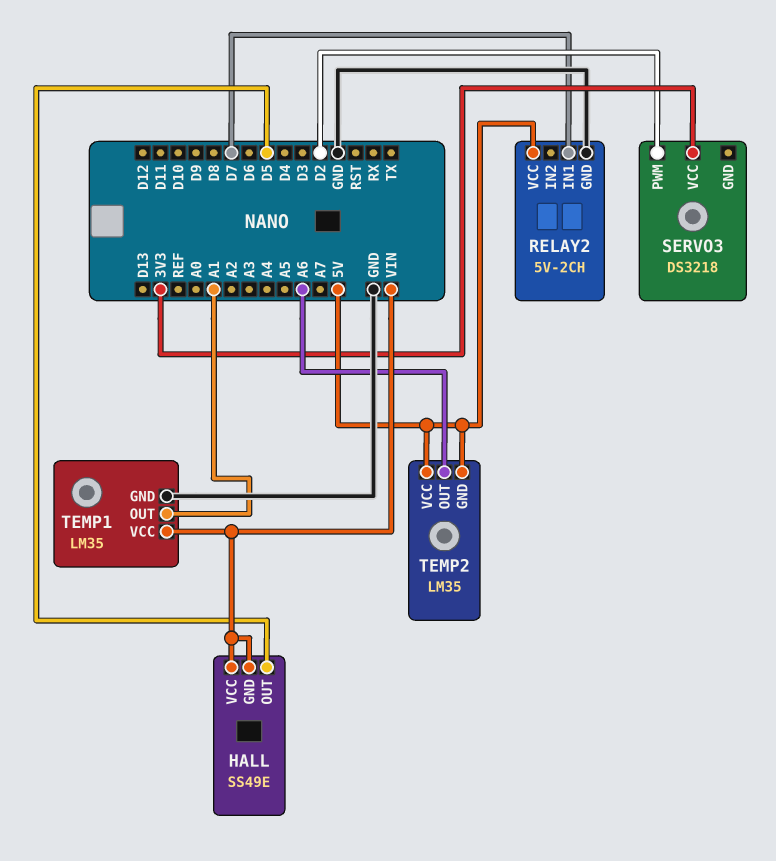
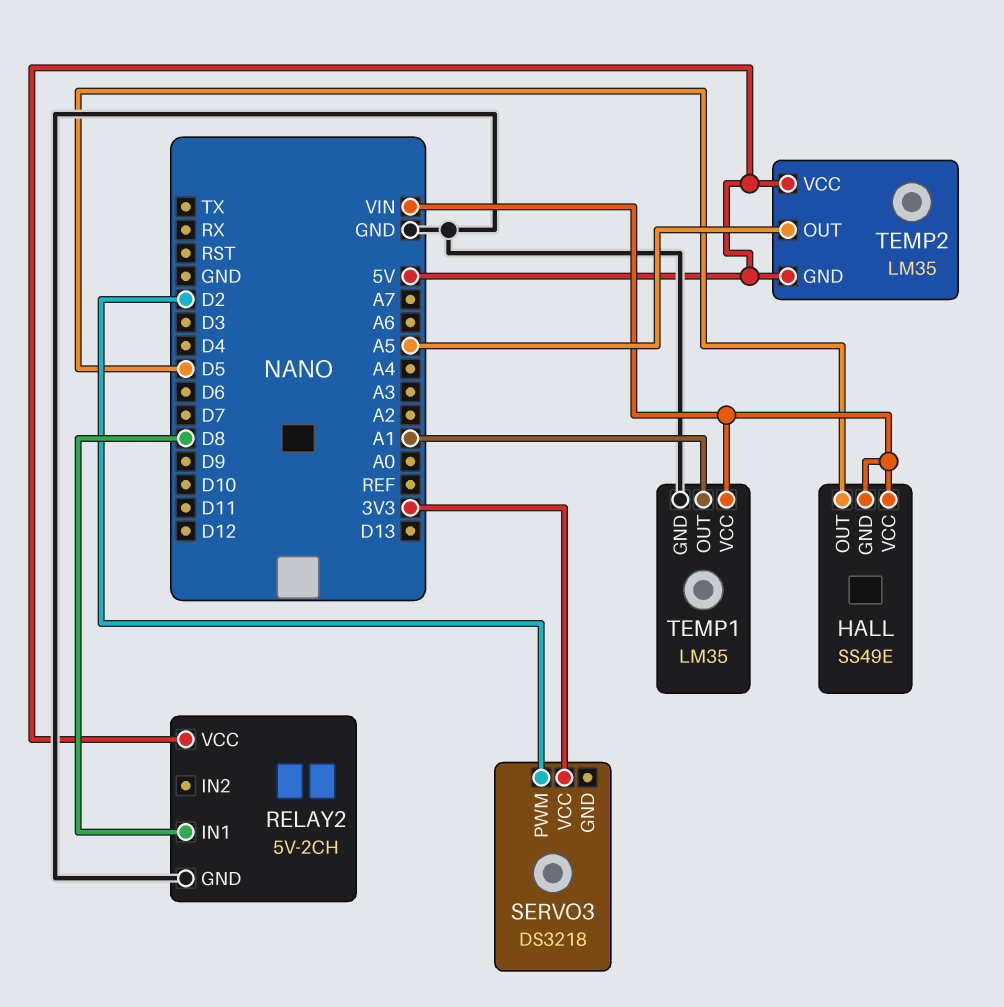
RELAY2 pin IN1: D7 -> D8
TEMP2 pin OUT: A6 -> A5

